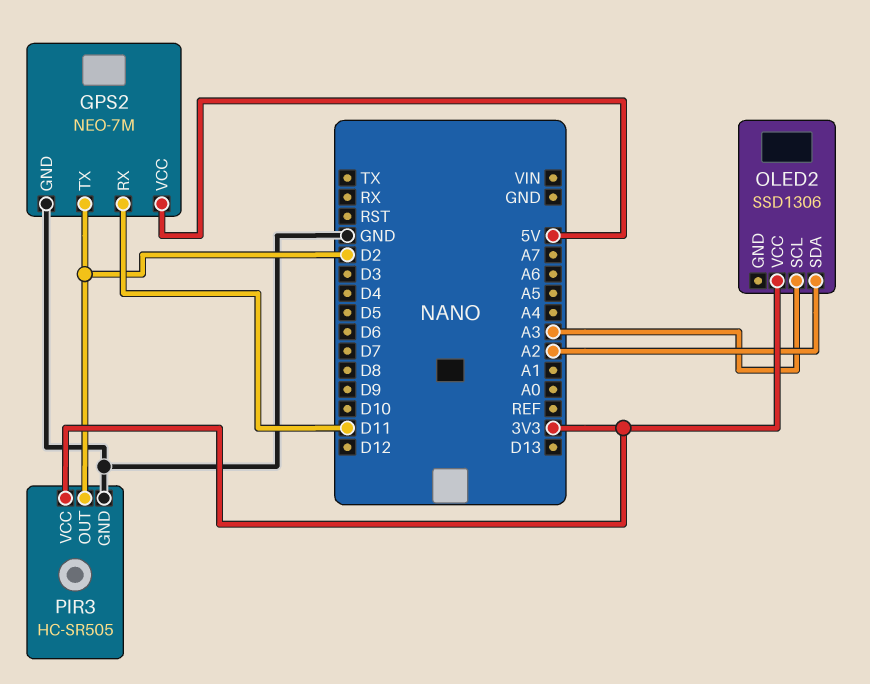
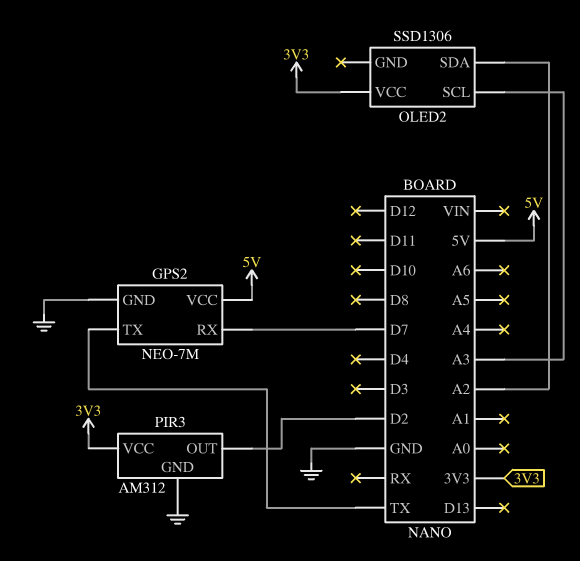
GPS2 pin RX: D11 -> D7
GPS2 pin TX: D2 -> TX
PIR3: HC-SR505 -> AM312

